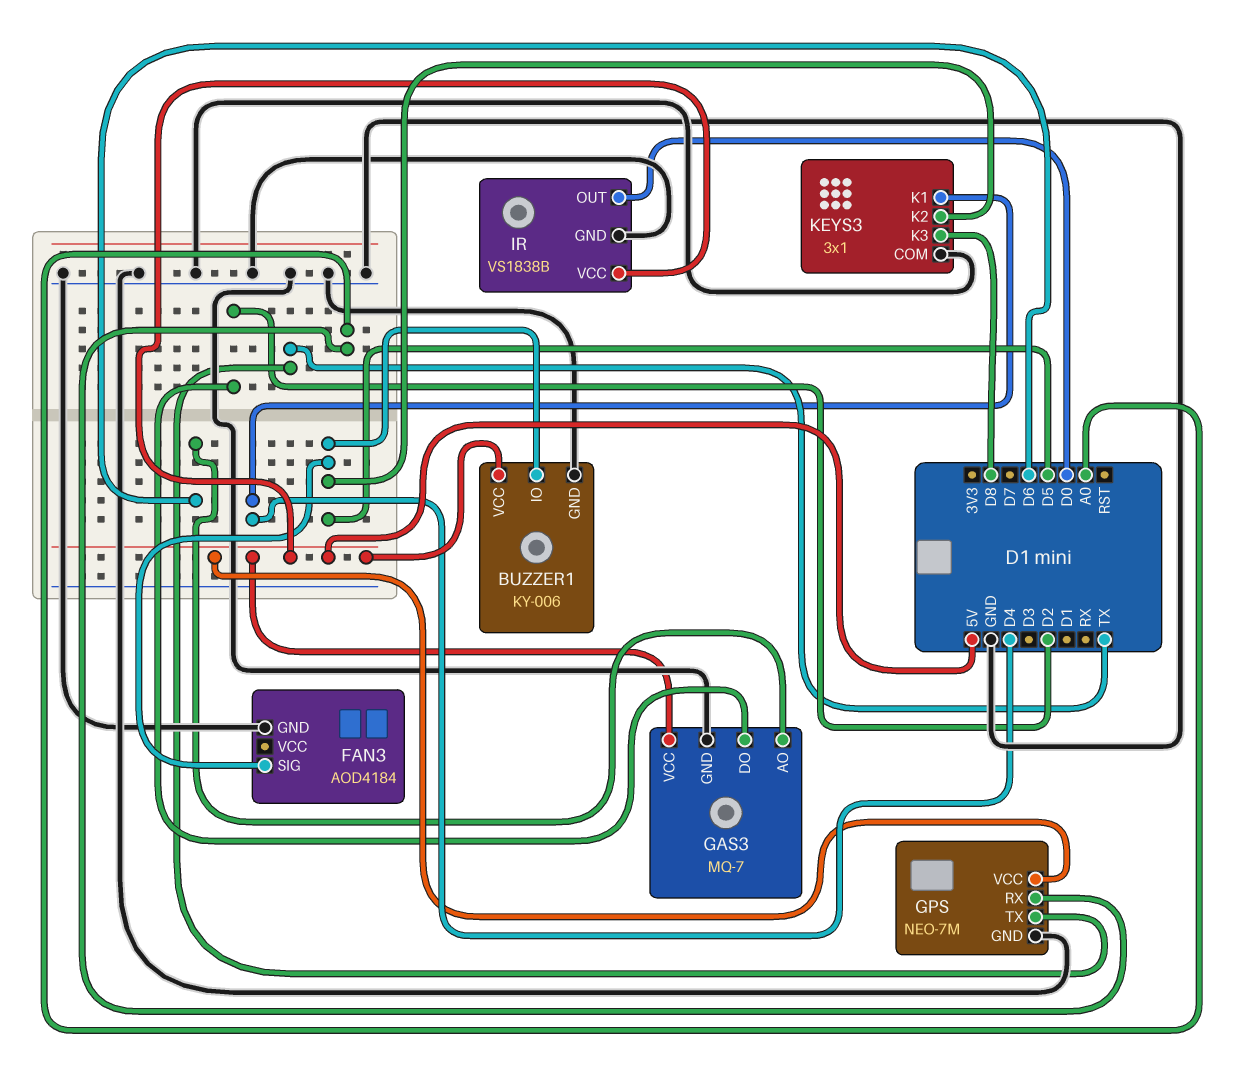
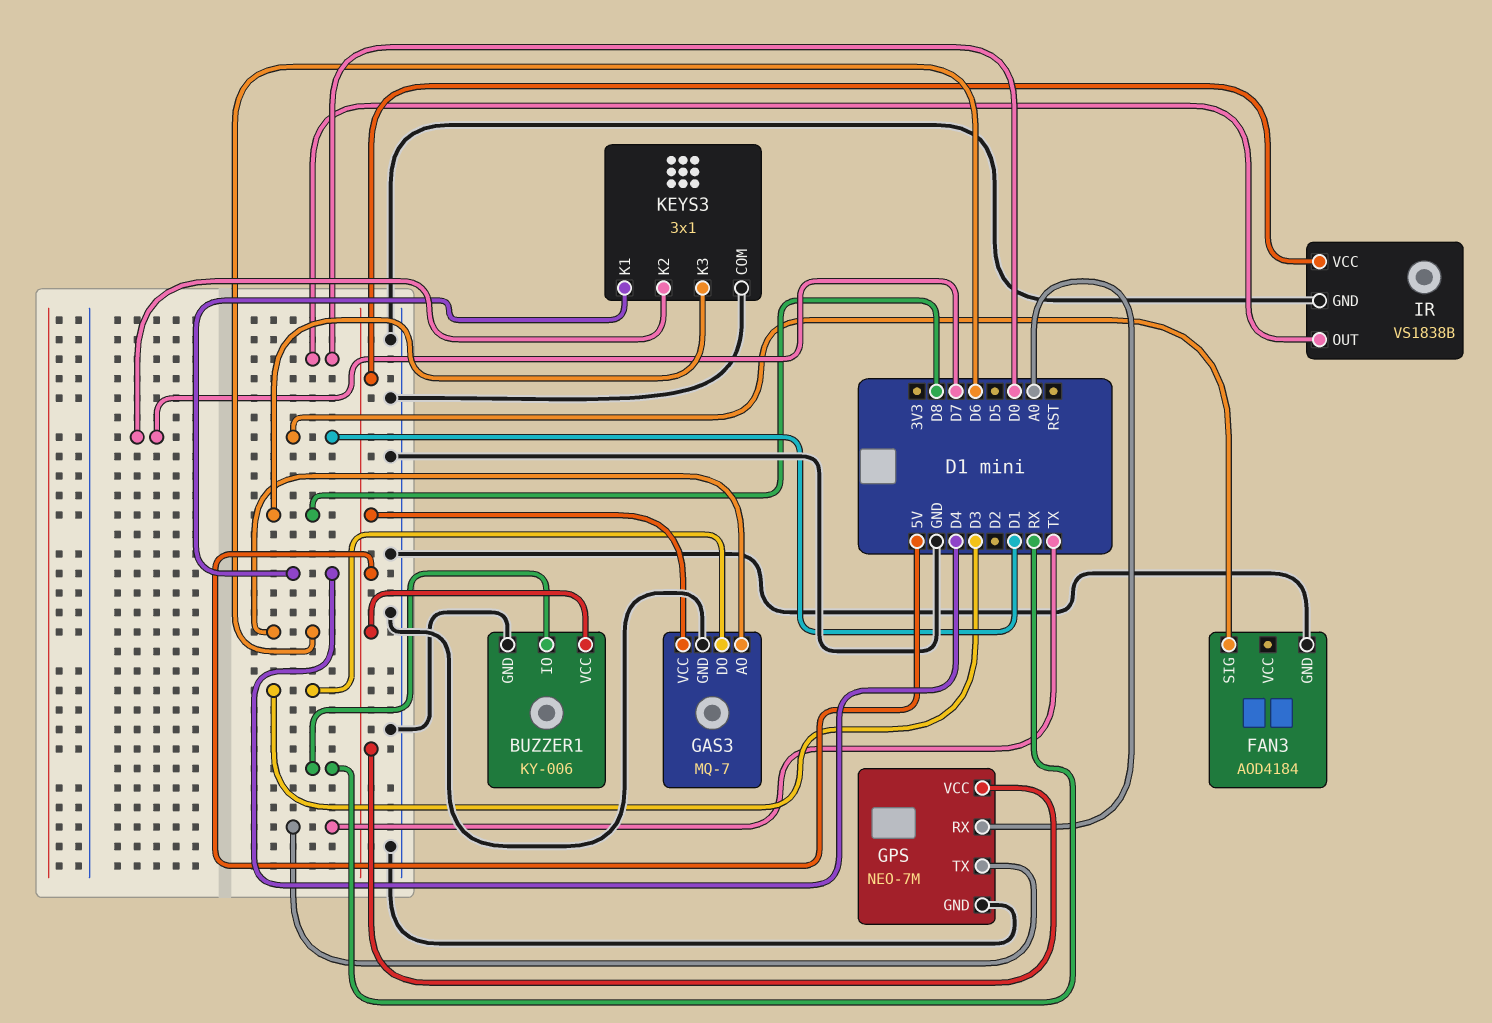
BUZZER1 pin IO: D5 -> RX
FAN3 pin SIG: D5 -> D1
GAS3 pin DO: D2 -> D3
KEYS3 pin K2: D5 -> D7

